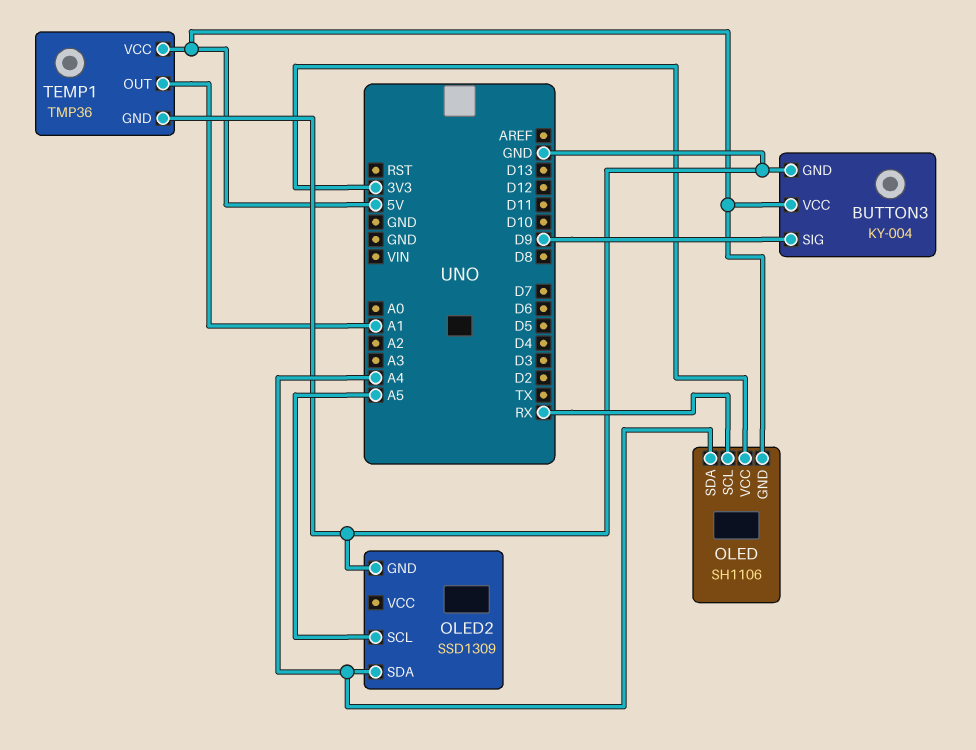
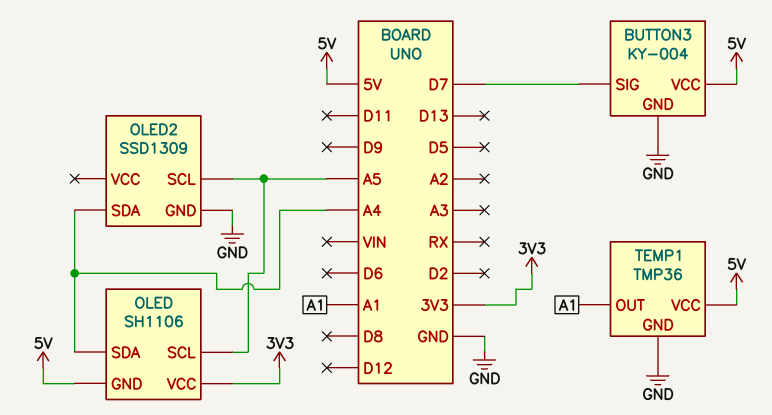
BUTTON3 pin SIG: D9 -> D7
OLED pin SCL: RX -> A5

